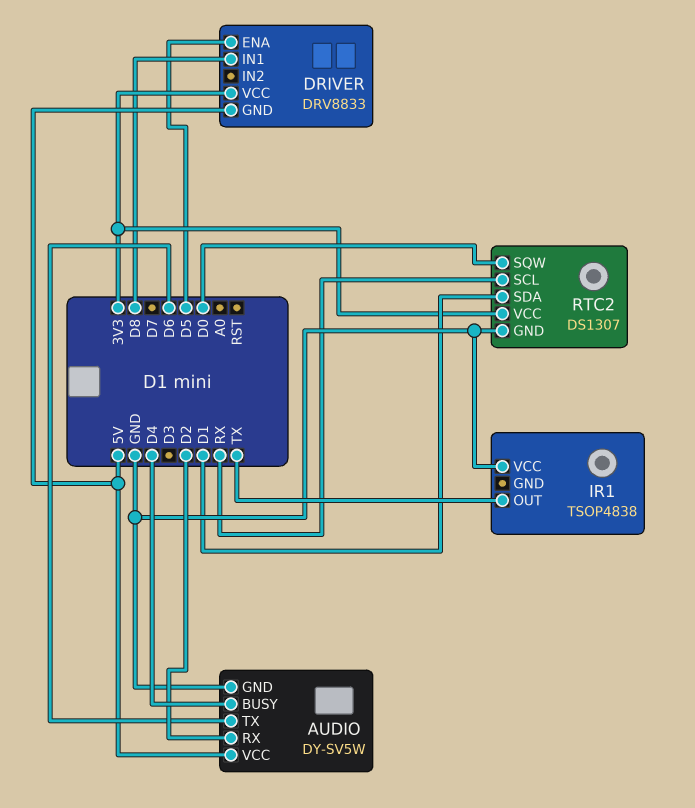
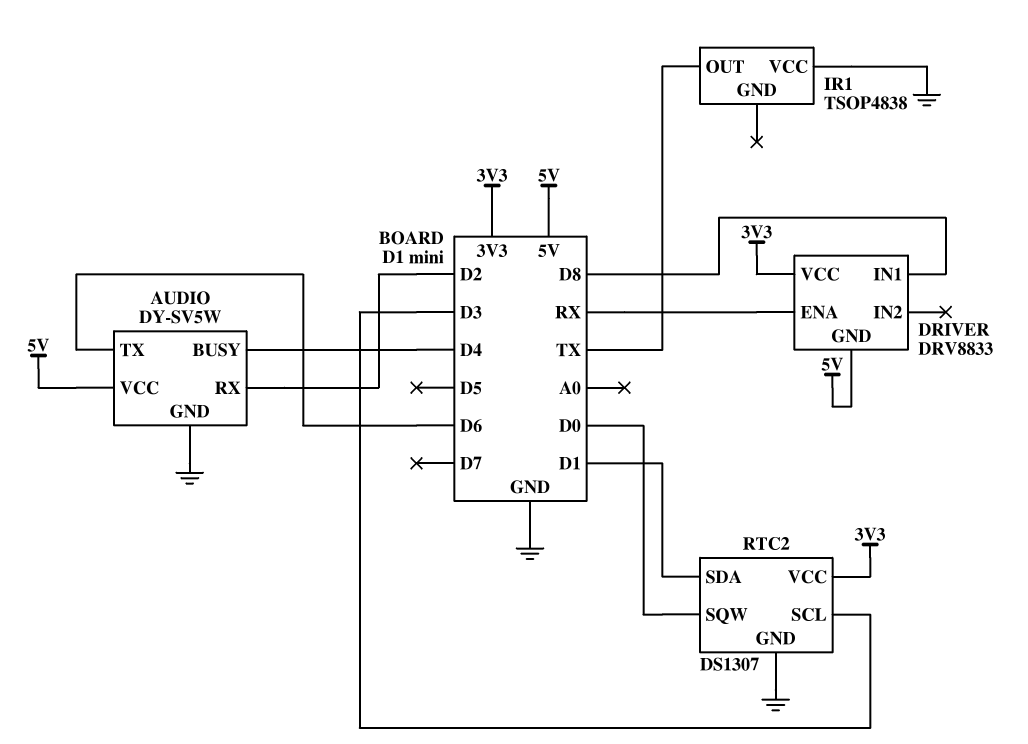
DRIVER pin ENA: D5 -> RX
RTC2 pin SCL: RX -> D3

